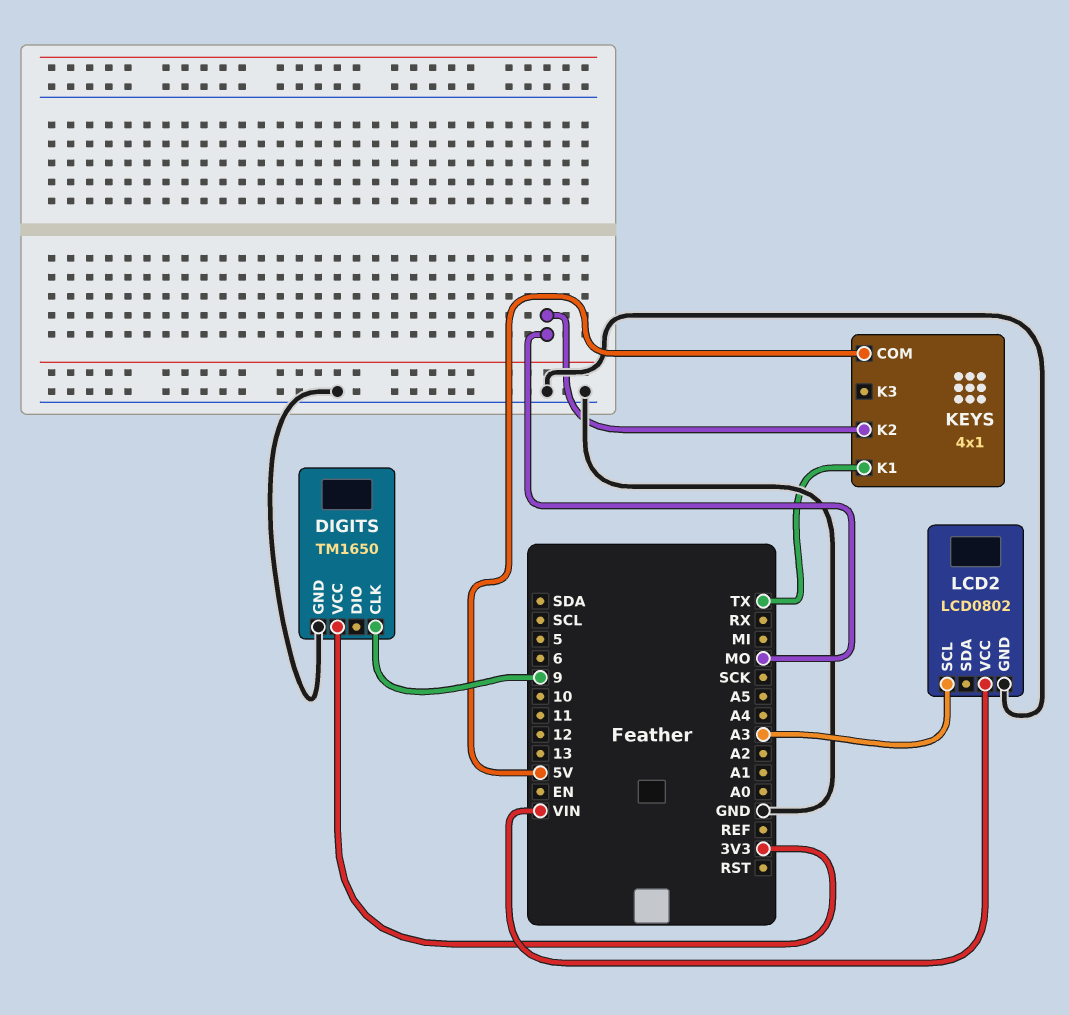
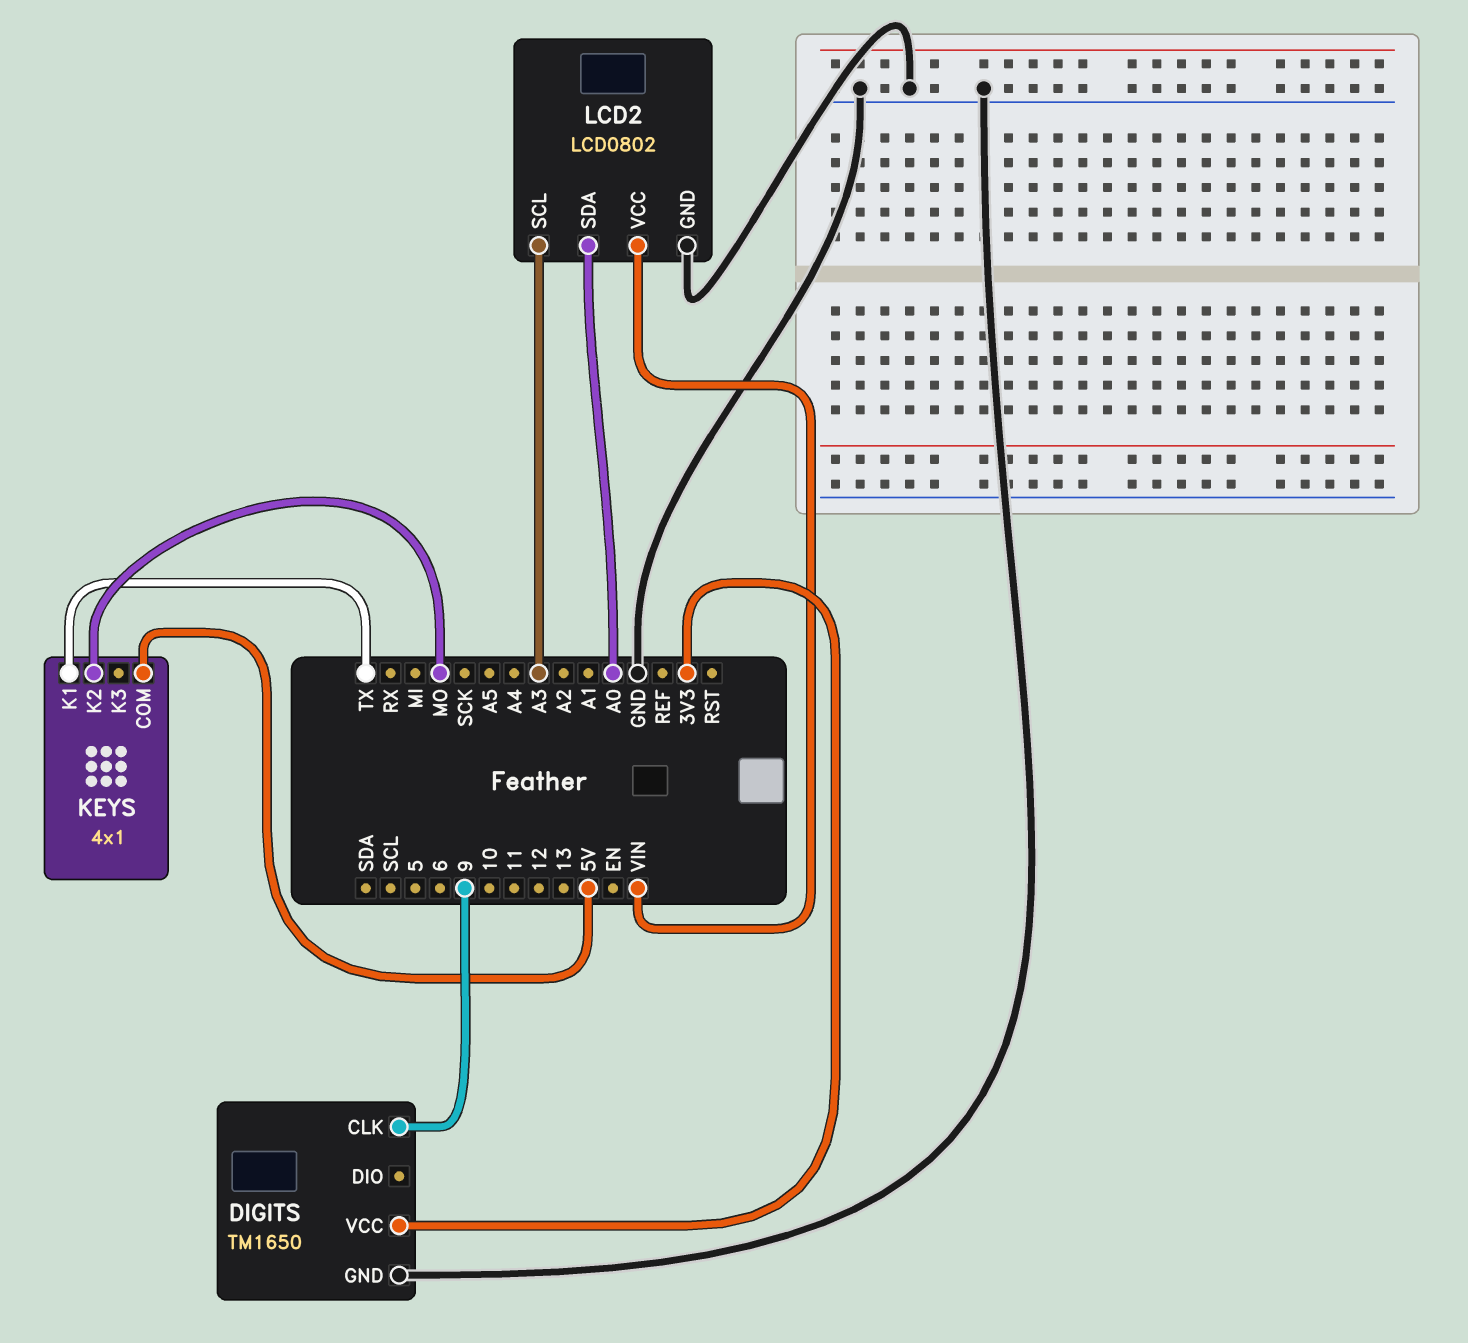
LCD2 pin SDA: none -> A0

